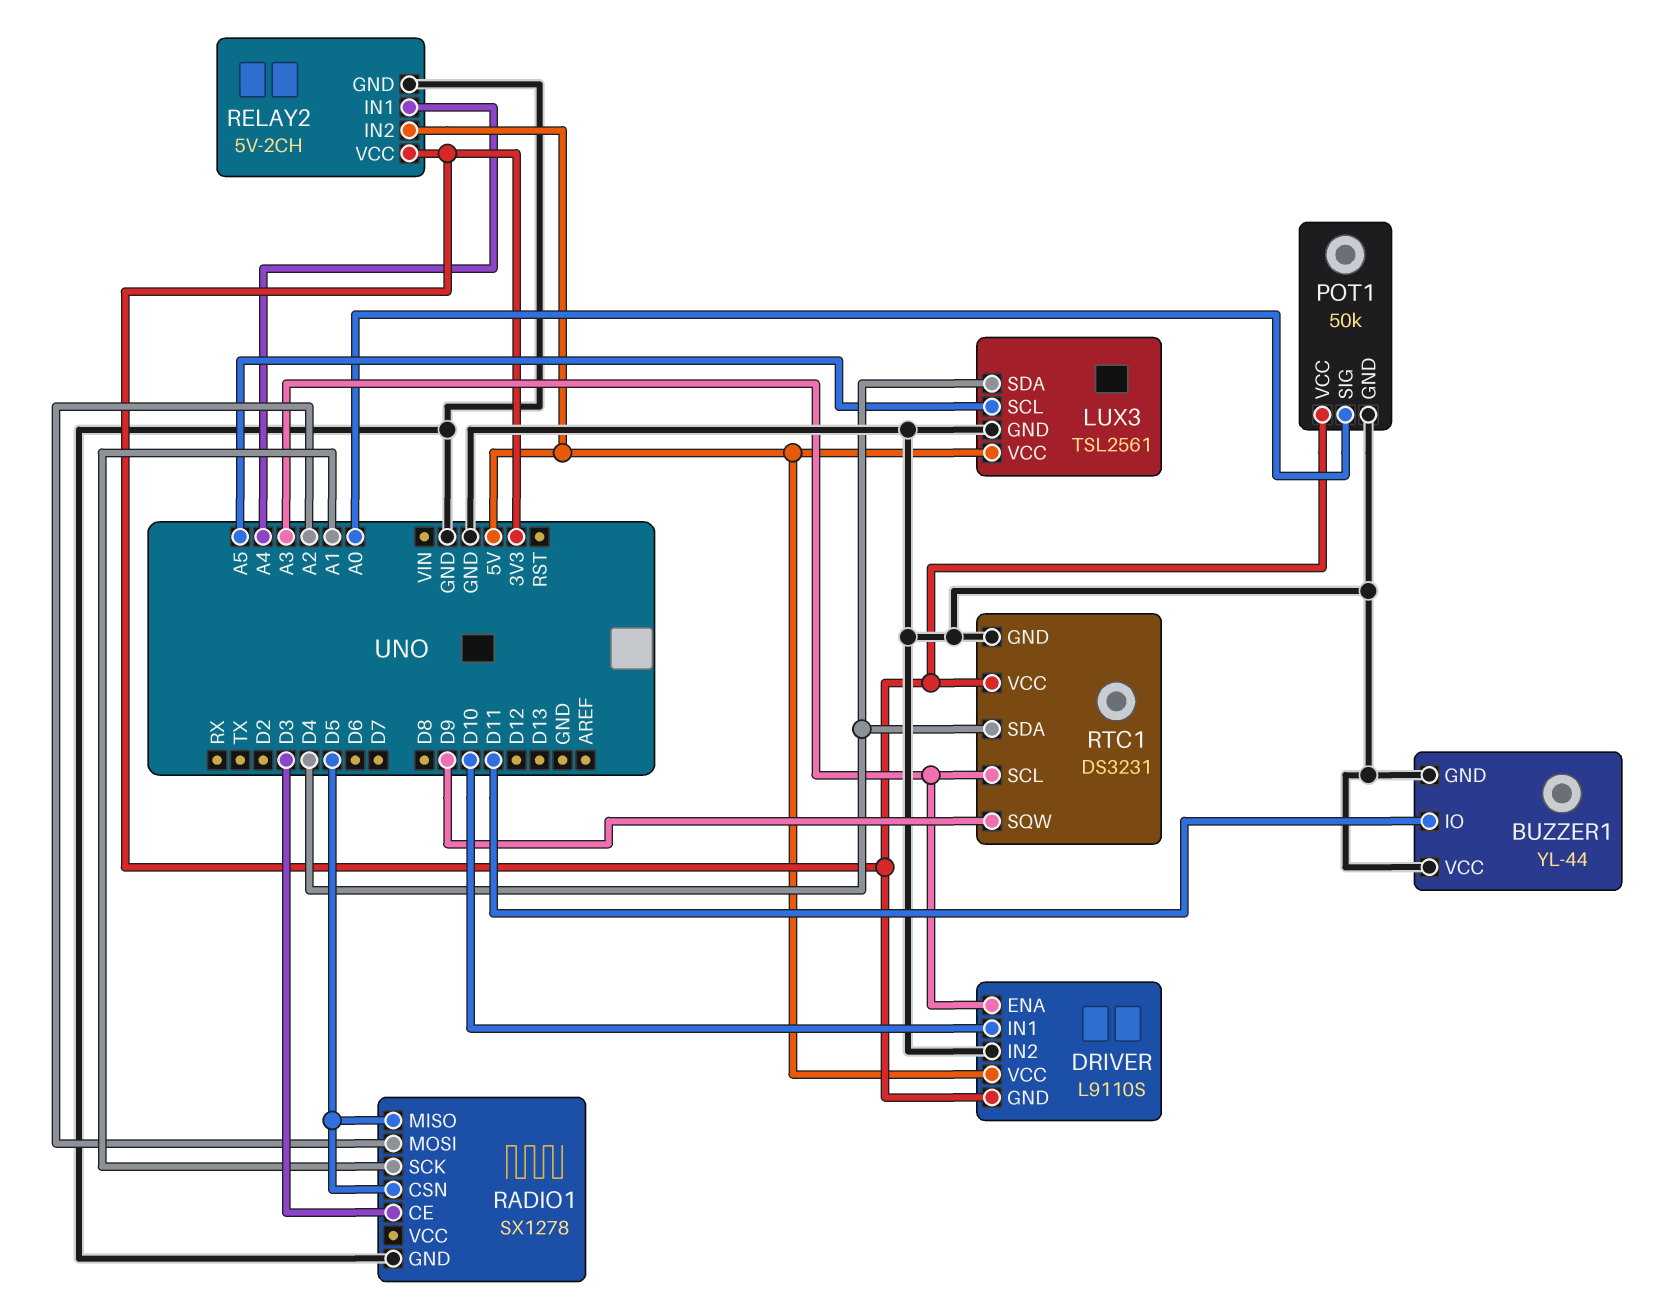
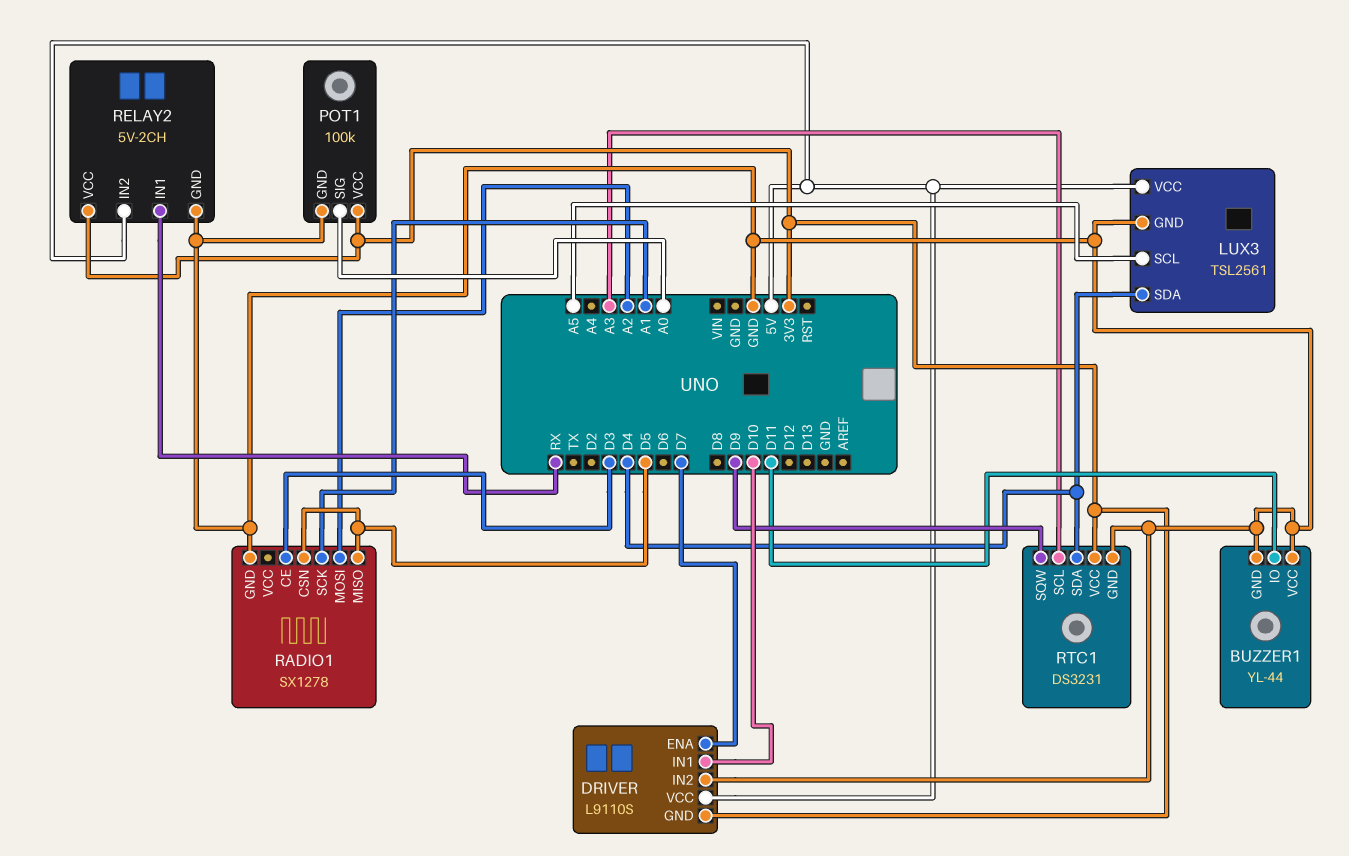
DRIVER pin ENA: A3 -> D7
POT1: 50k -> 100k
RELAY2 pin IN1: A4 -> RX

